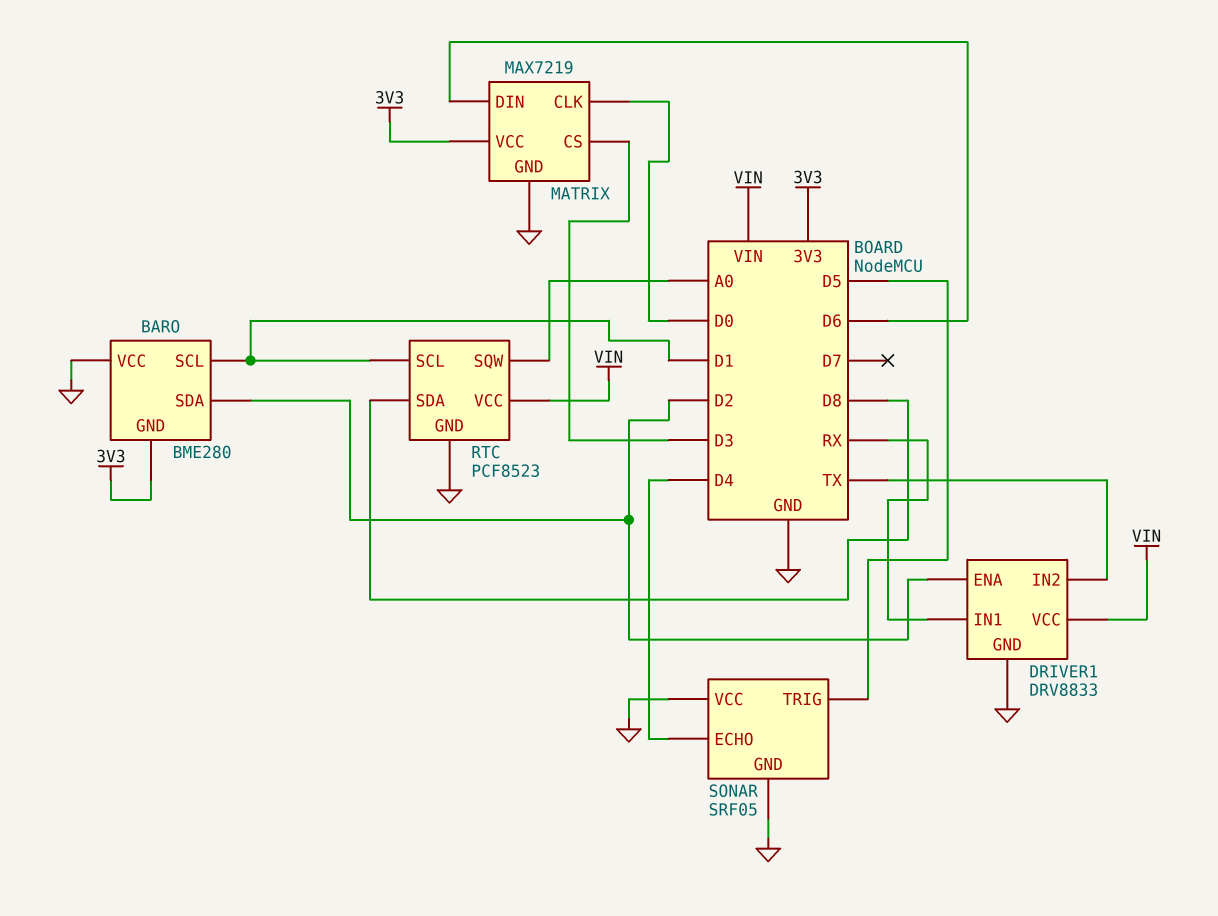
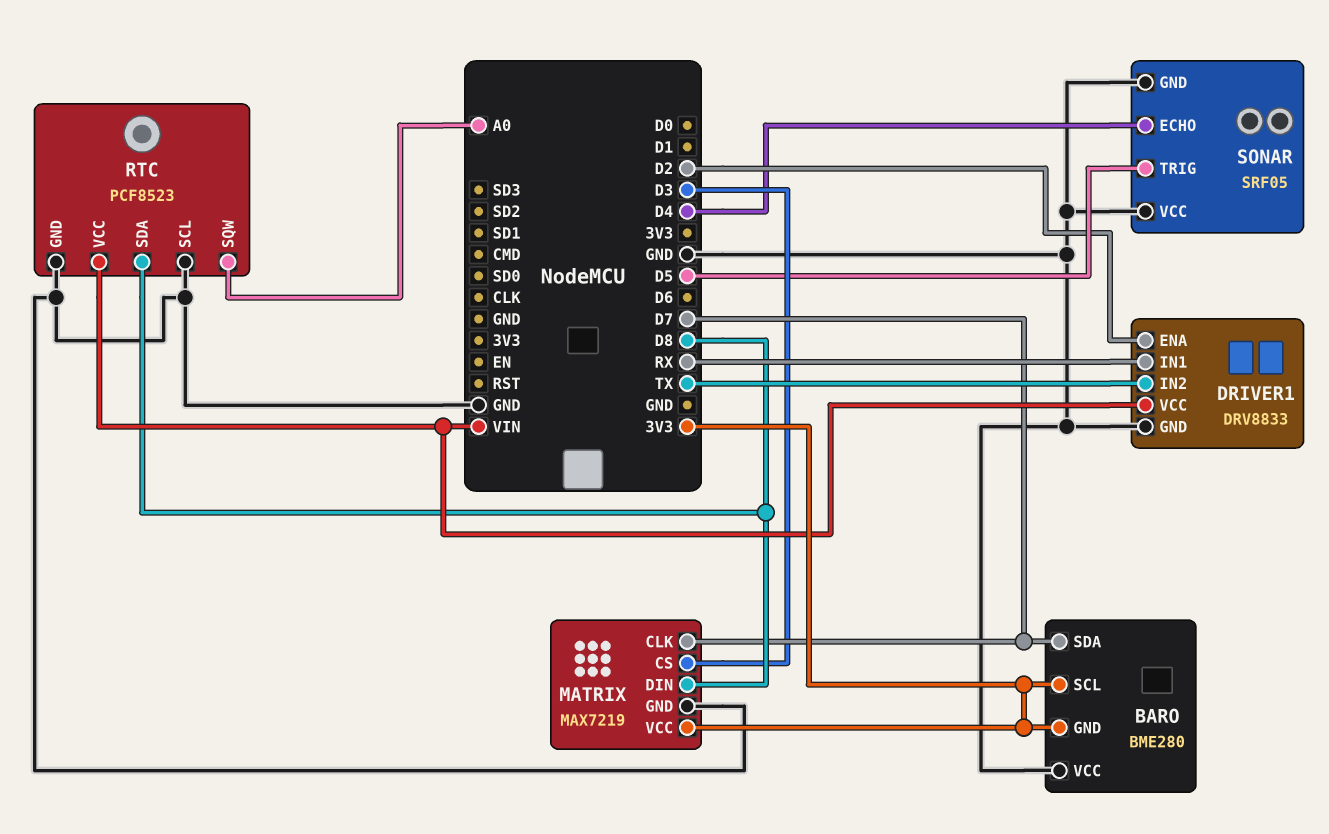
BARO pin SCL: D1 -> 3V3
BARO pin SDA: D2 -> D7
MATRIX pin CLK: D0 -> D7
MATRIX pin DIN: D6 -> D8
RTC pin SCL: D1 -> GND

